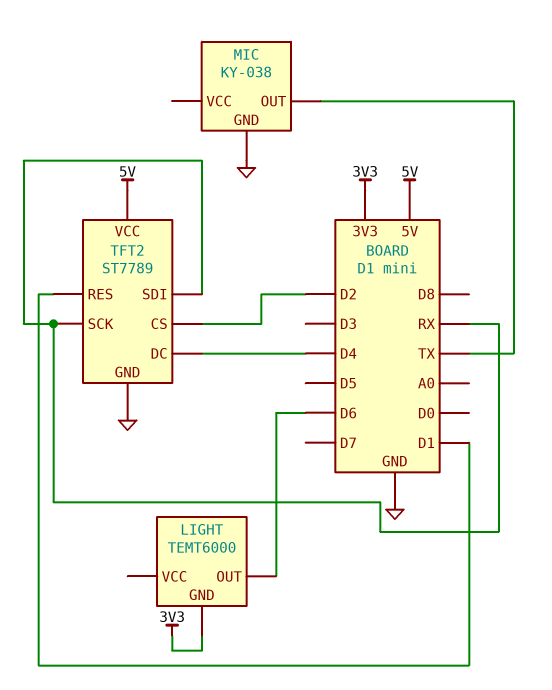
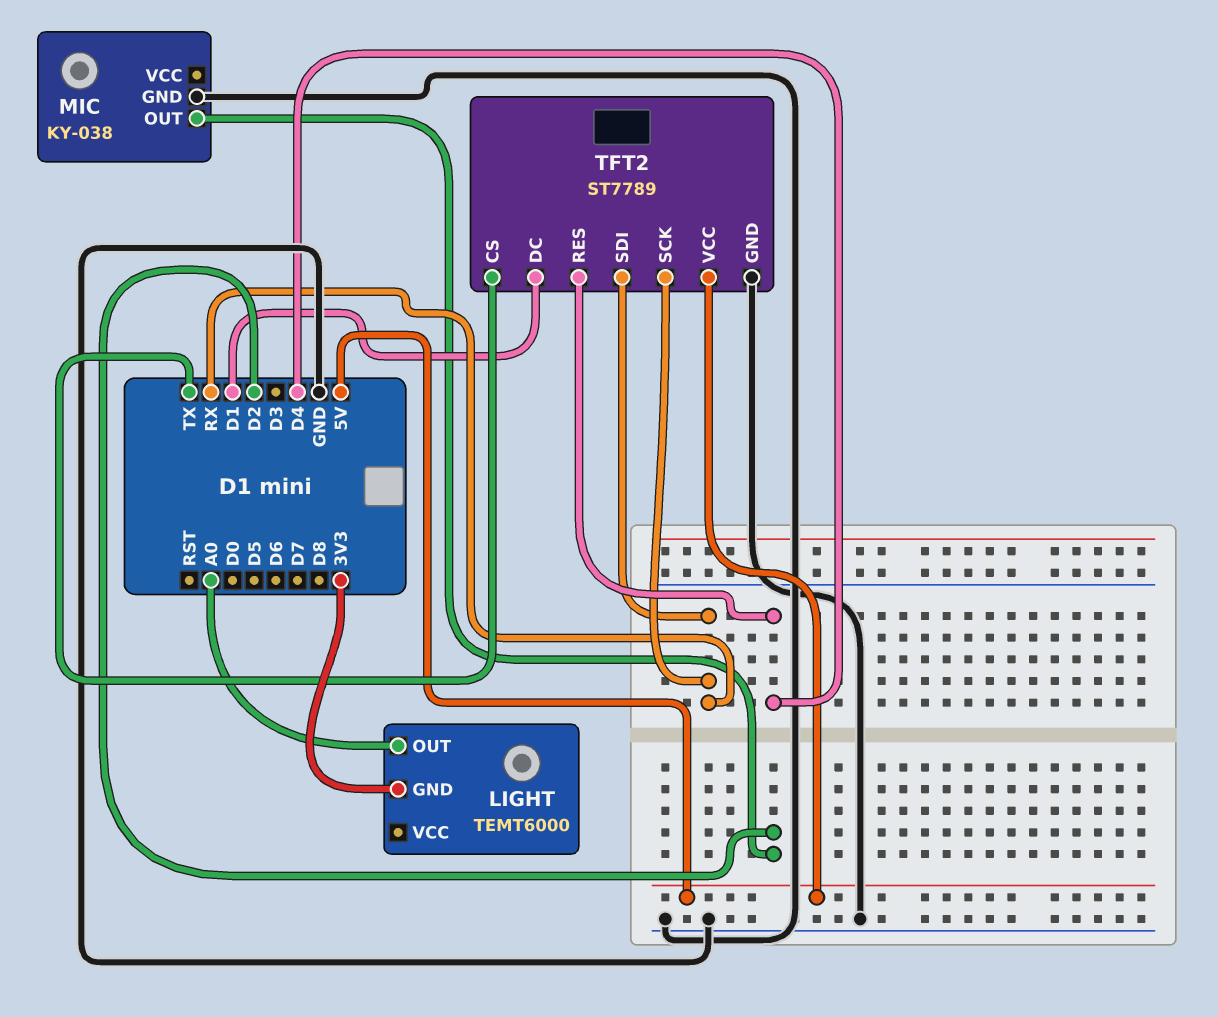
LIGHT pin OUT: D6 -> A0
MIC pin OUT: TX -> D2
TFT2 pin CS: D2 -> TX
TFT2 pin DC: D4 -> D1
TFT2 pin RES: D1 -> D4

